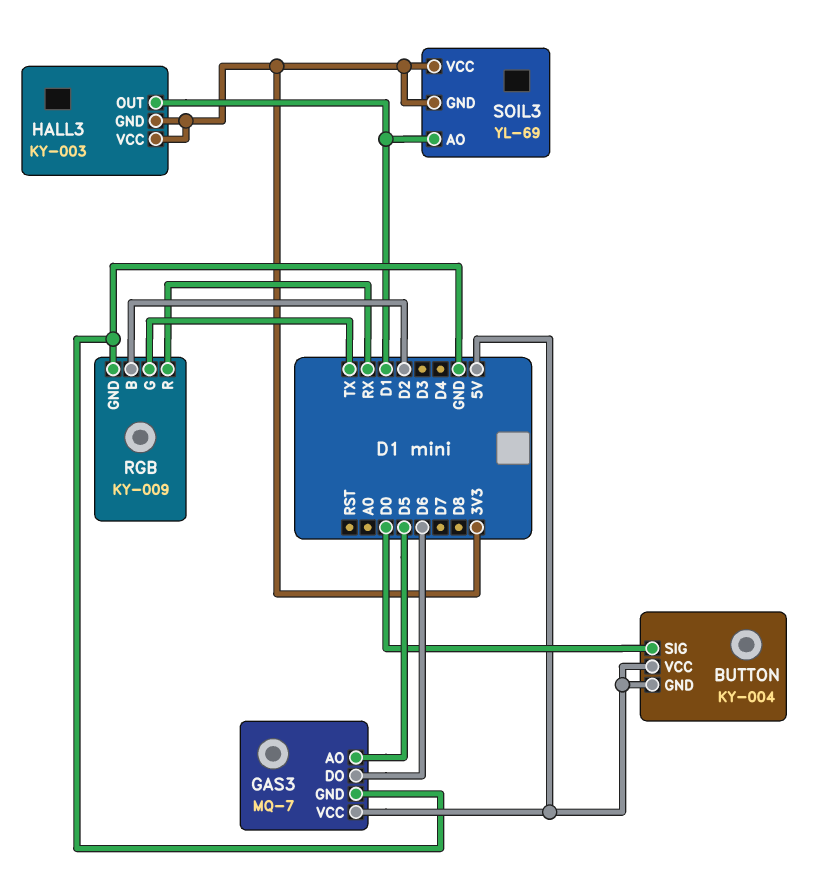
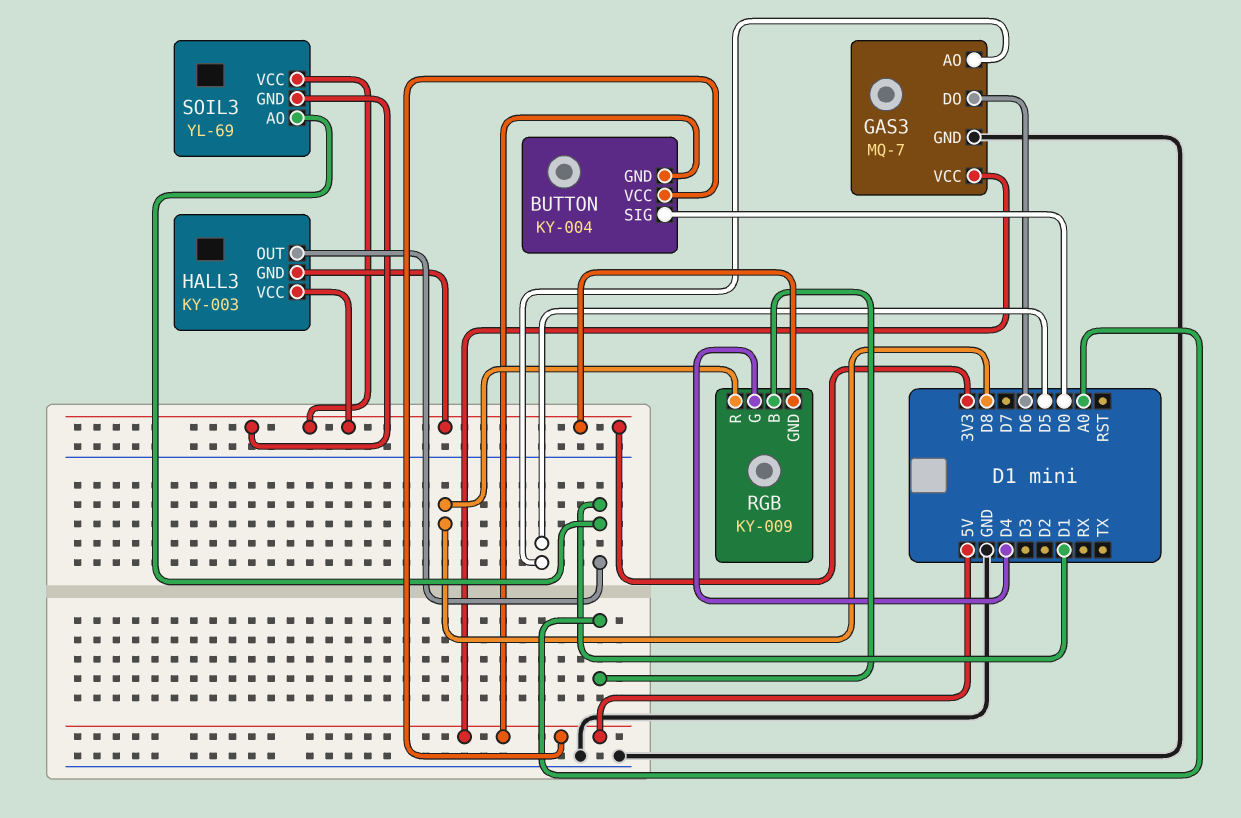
RGB pin B: D2 -> A0
RGB pin G: TX -> D4
RGB pin GND: GND -> 3V3
RGB pin R: RX -> D8

